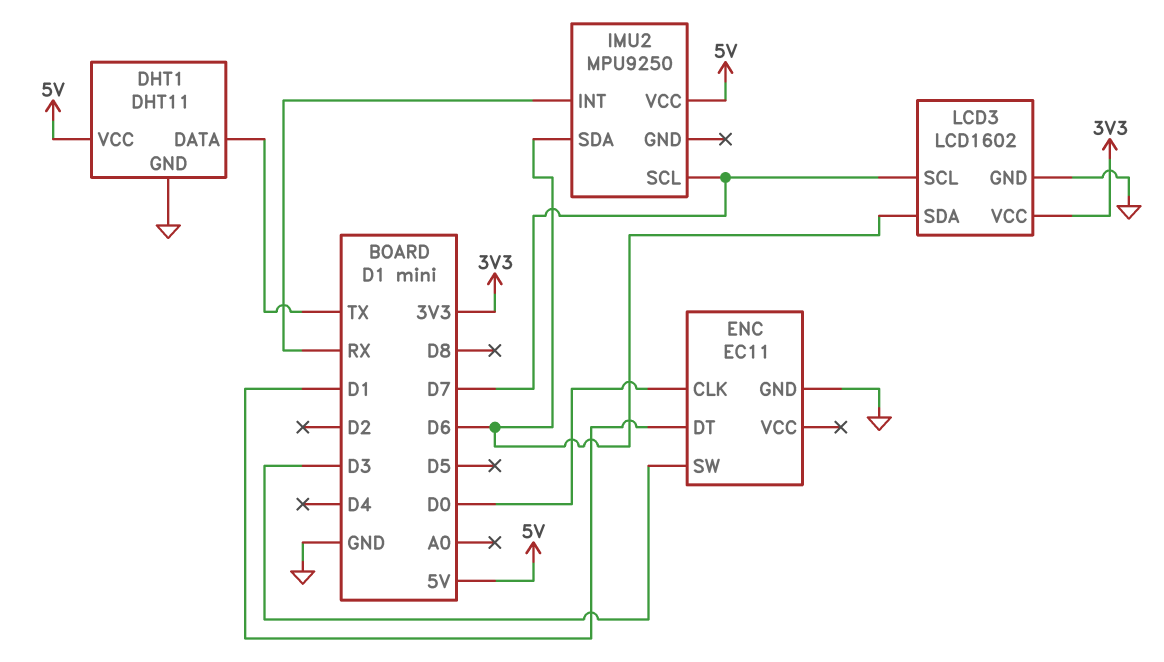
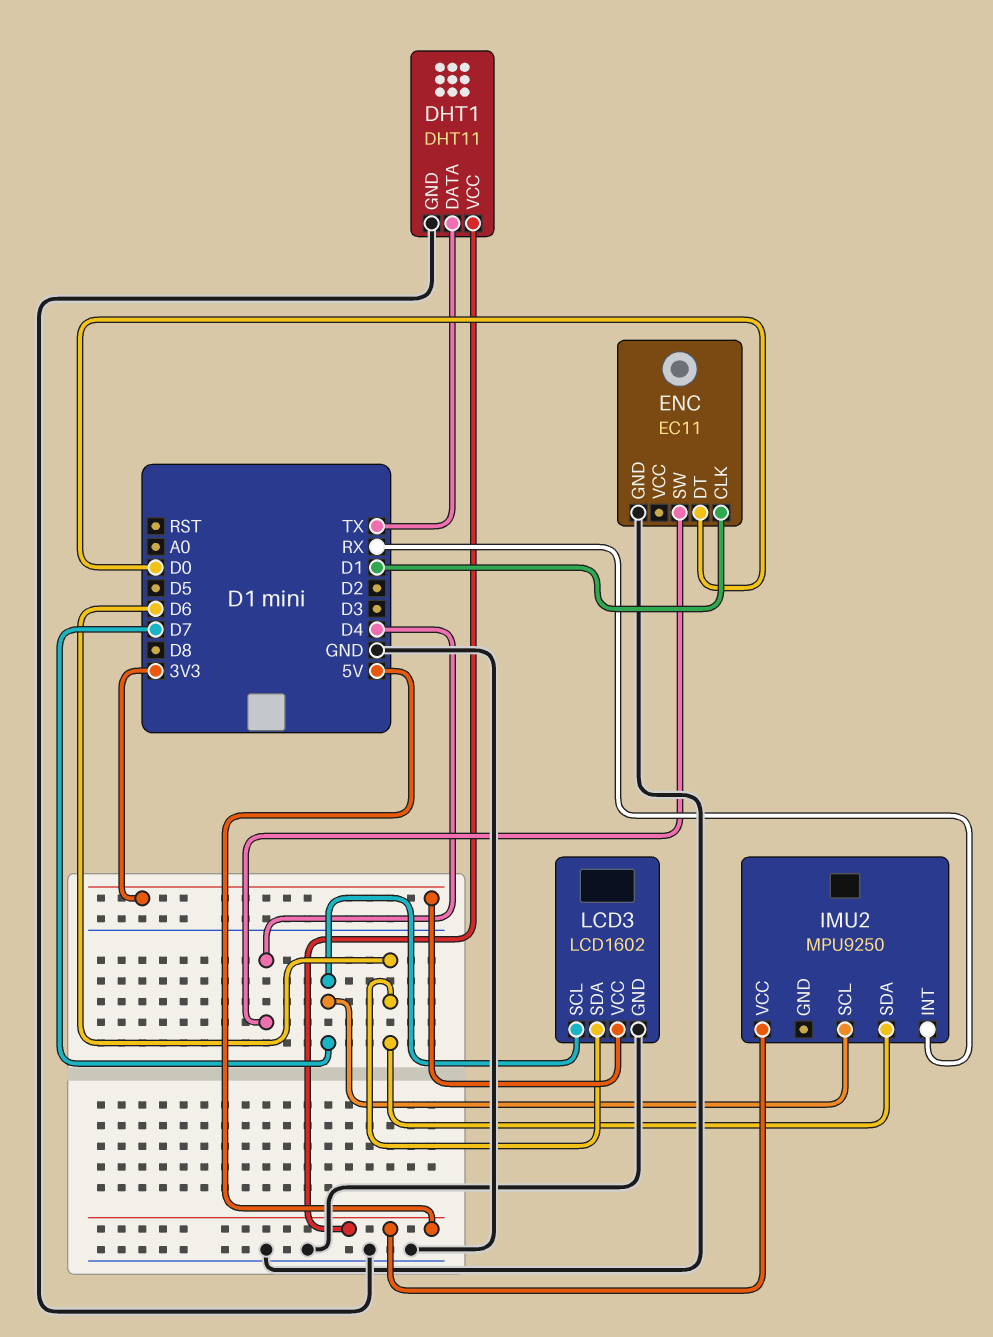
ENC pin CLK: D0 -> D1
ENC pin DT: D1 -> D0
ENC pin SW: D3 -> D4

